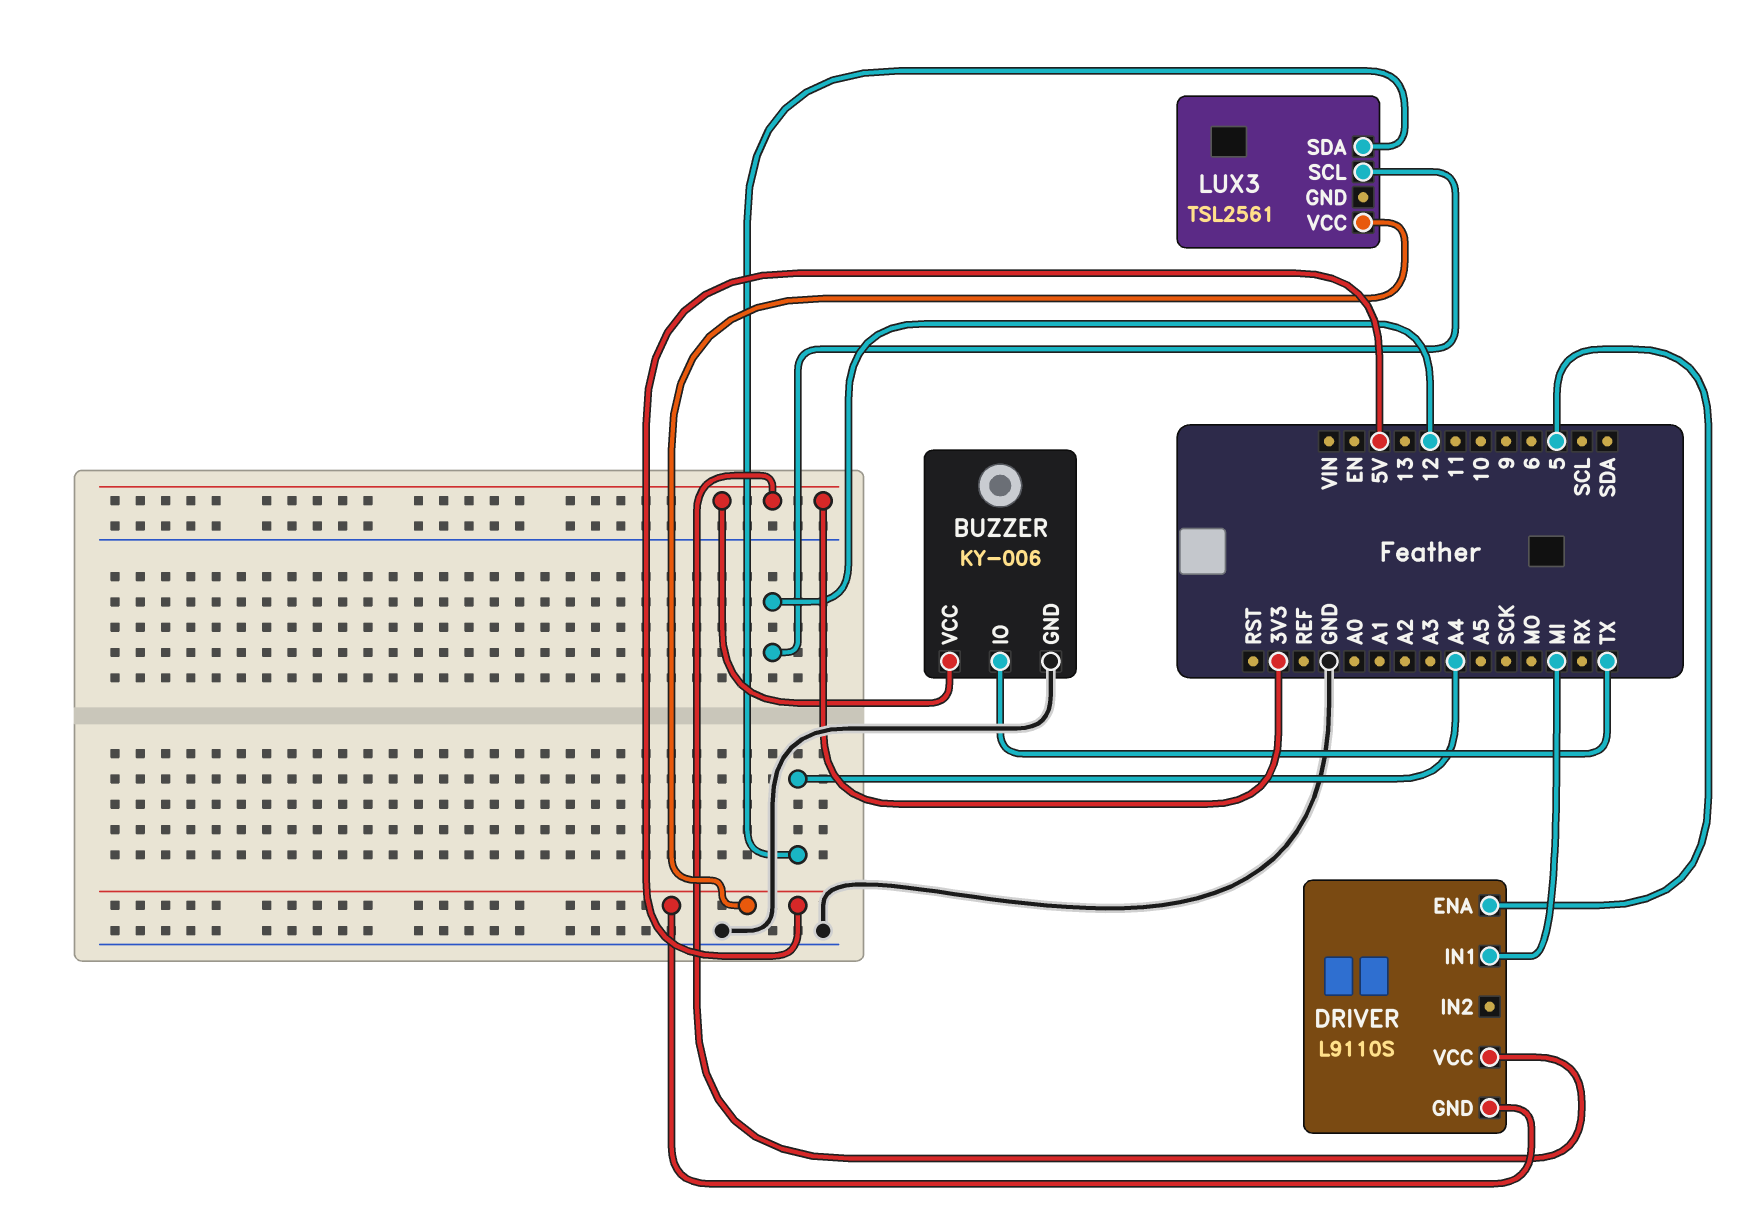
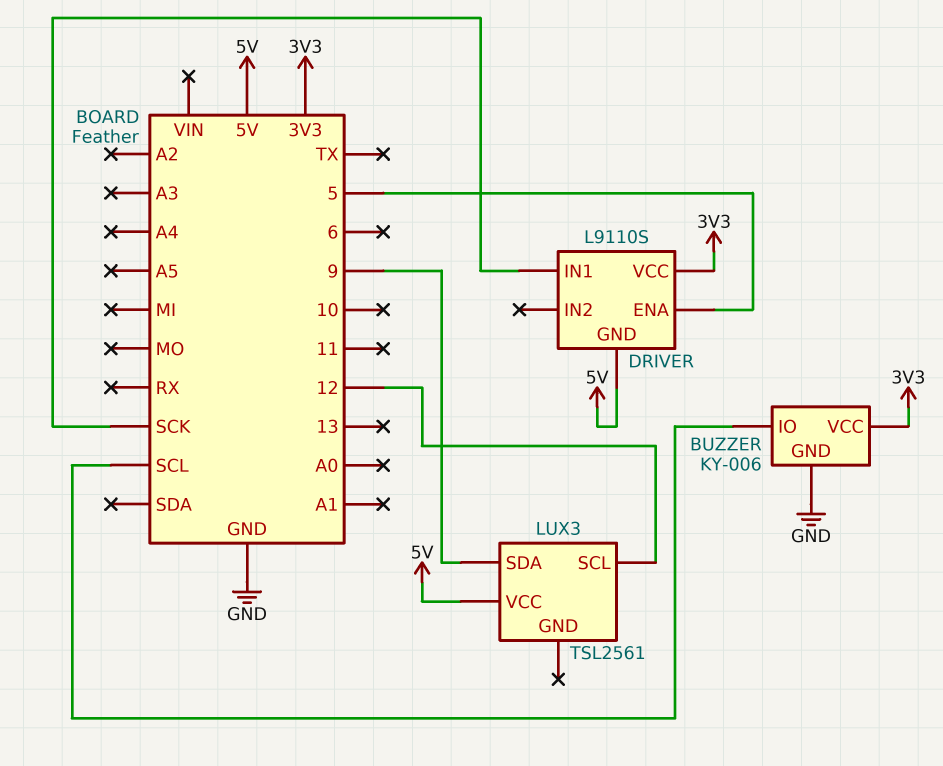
BUZZER pin IO: TX -> SCL
DRIVER pin IN1: MI -> SCK
LUX3 pin SDA: A4 -> 9

